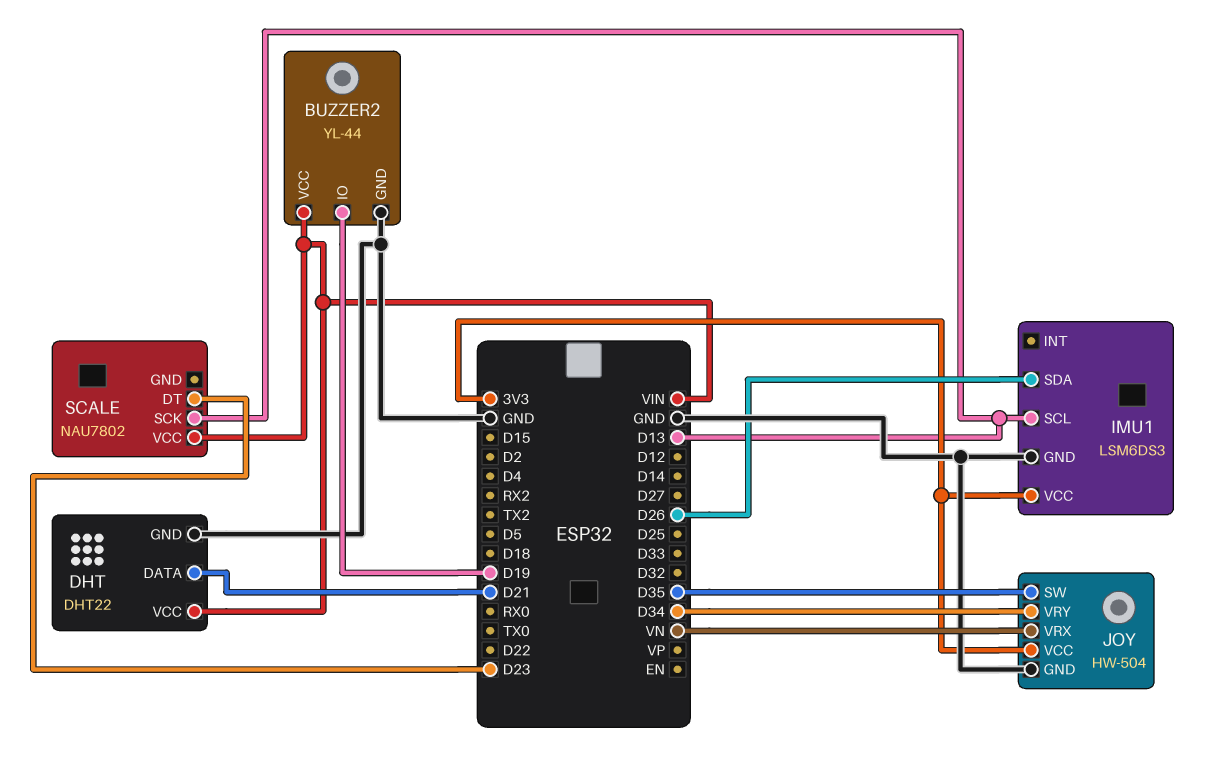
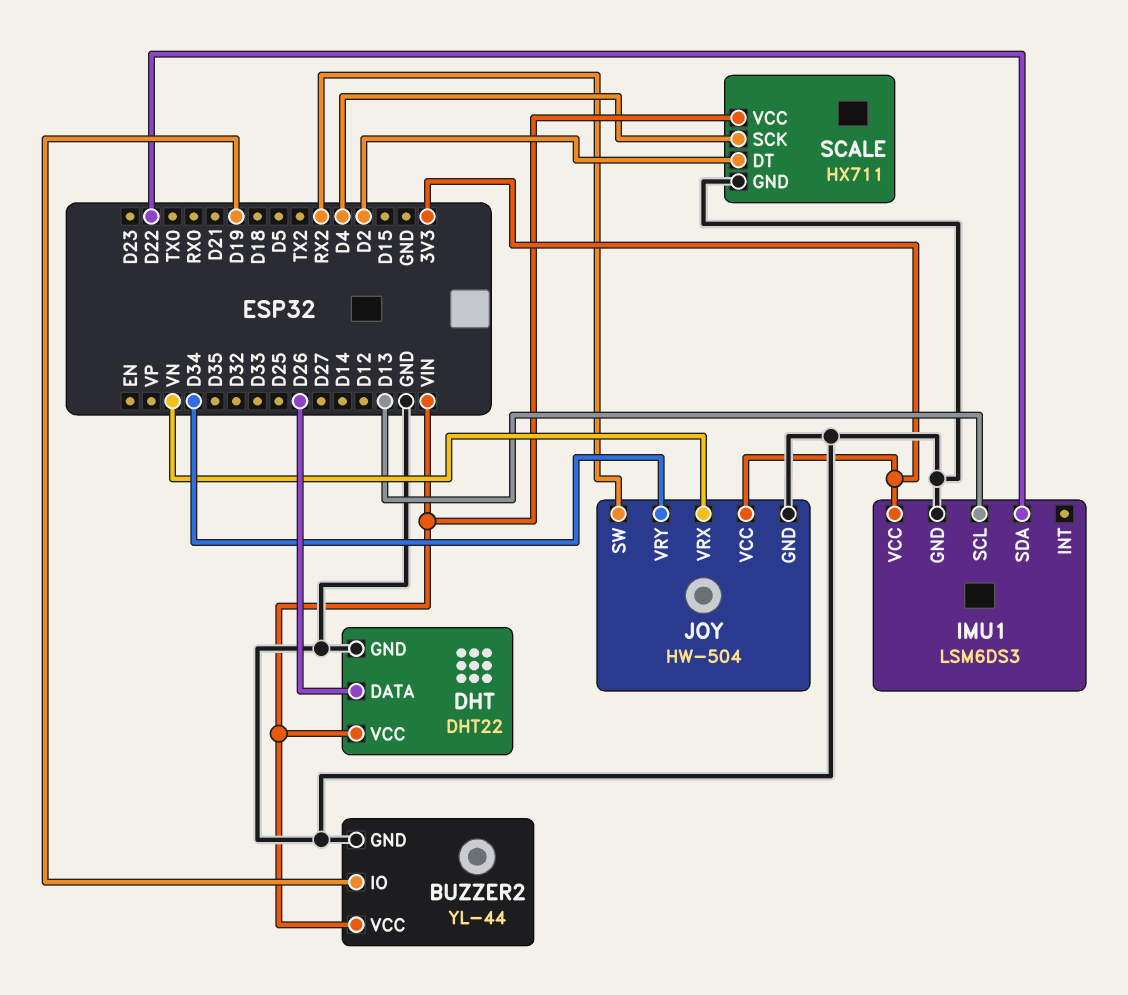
DHT pin DATA: D21 -> D26
IMU1 pin SDA: D26 -> D22
JOY pin SW: D35 -> RX2
SCALE: NAU7802 -> HX711
SCALE pin DT: D23 -> D2
SCALE pin GND: none -> GND
SCALE pin SCK: D13 -> D4

